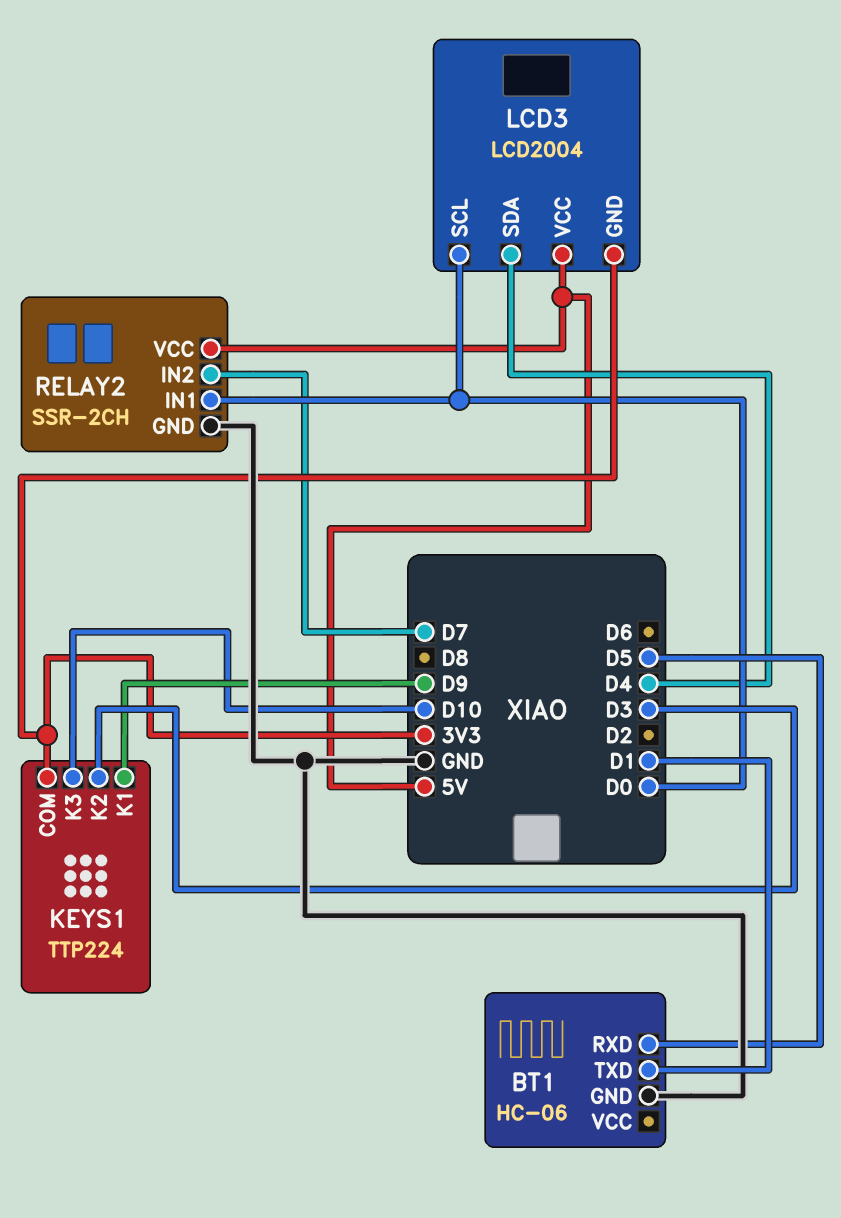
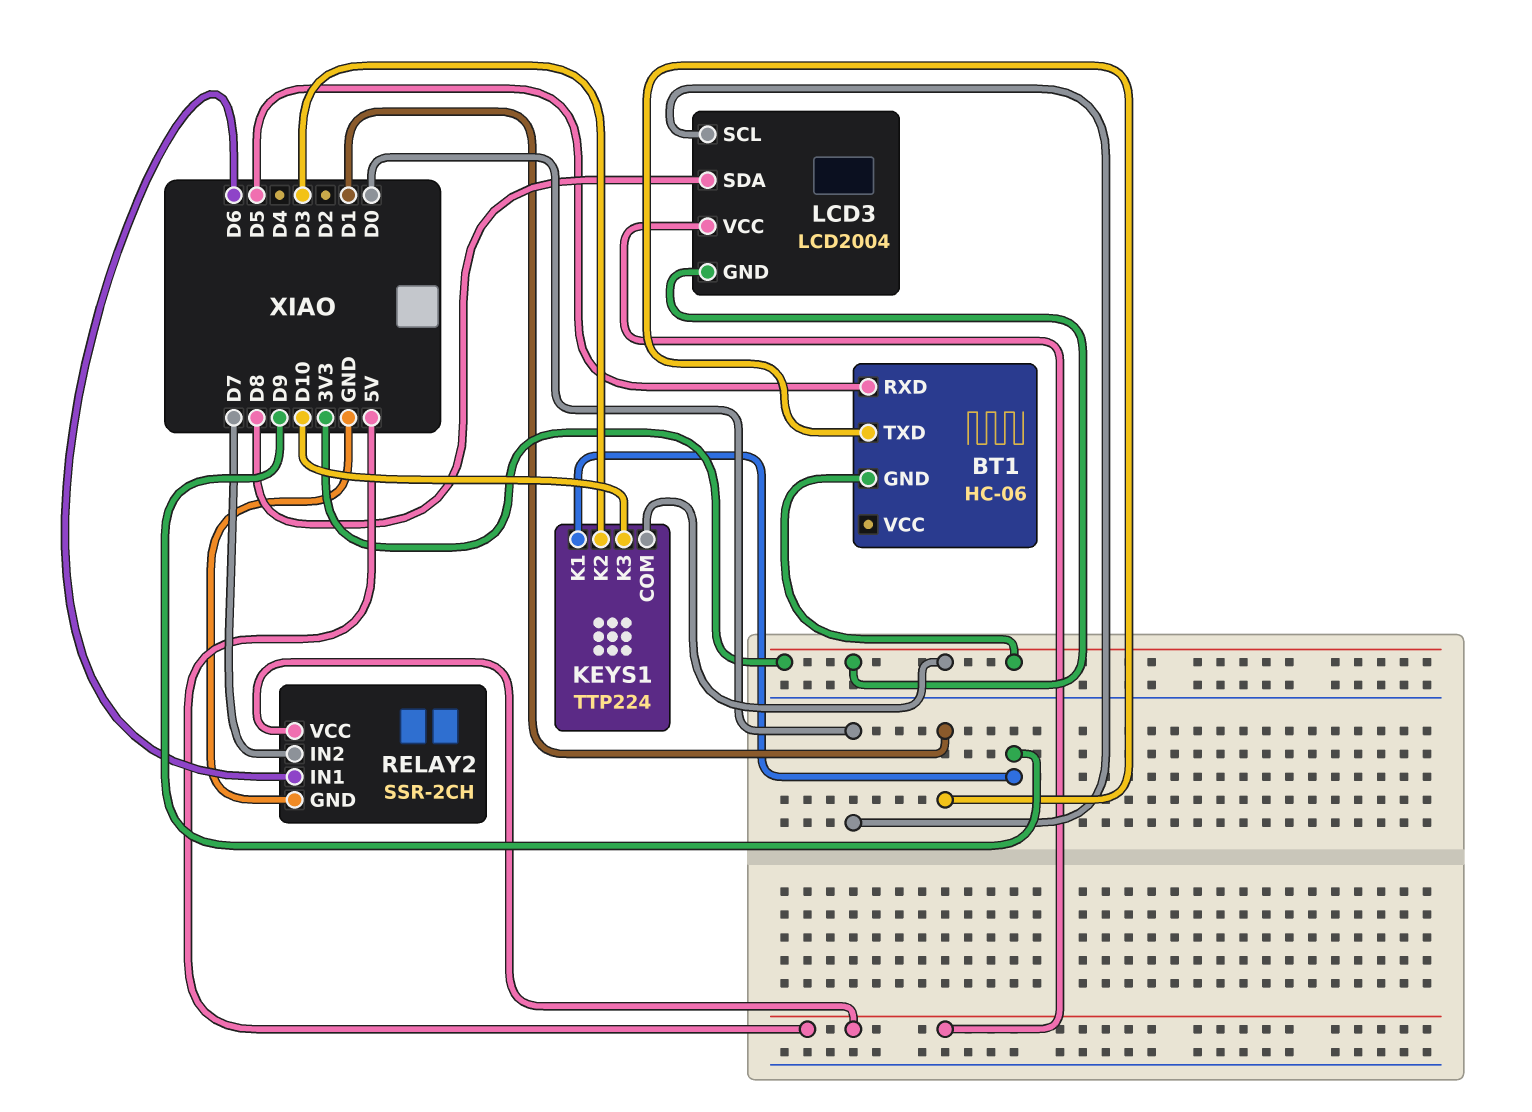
BT1 pin GND: GND -> 3V3
LCD3 pin SDA: D4 -> D8
RELAY2 pin IN1: D0 -> D6

